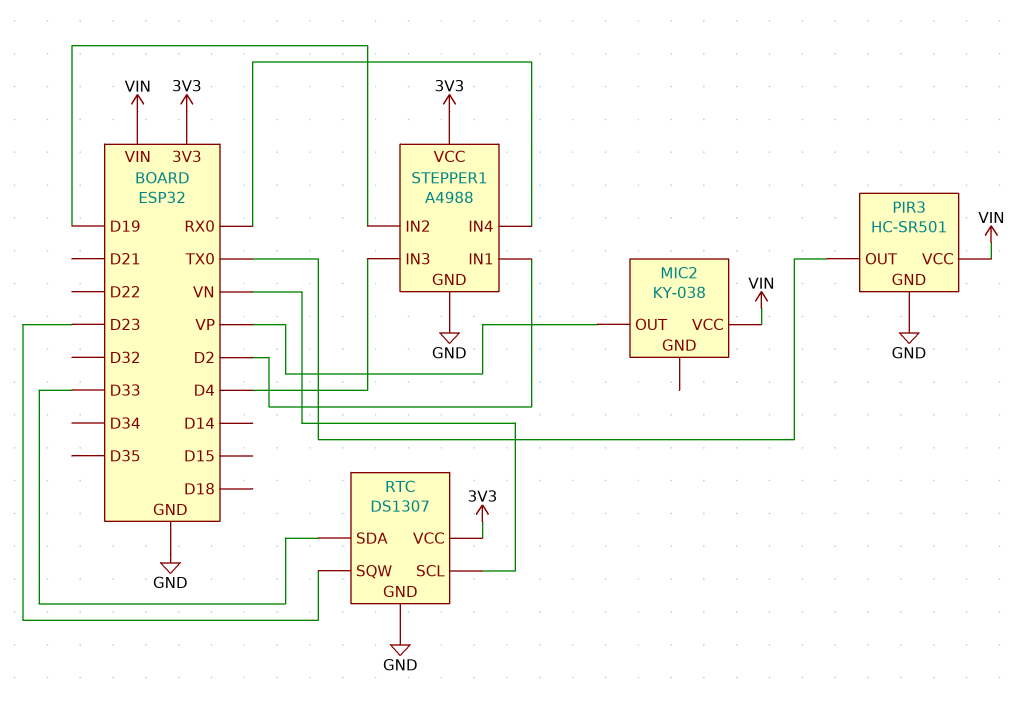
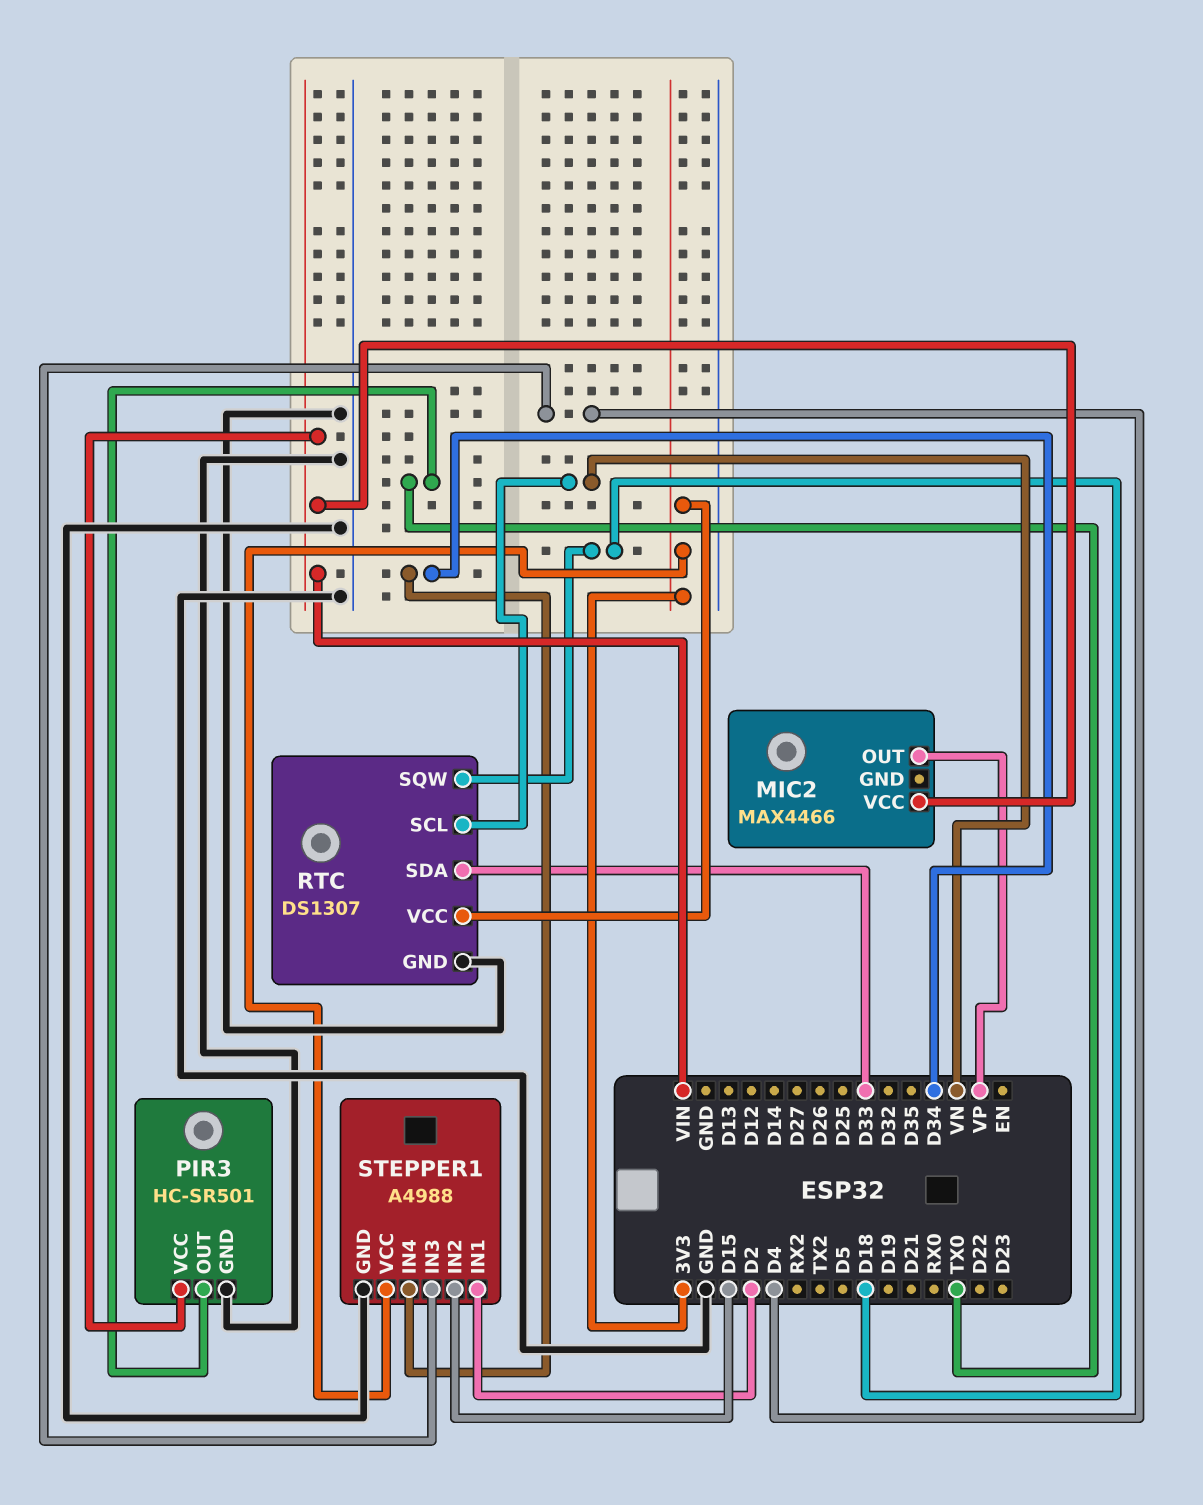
MIC2: KY-038 -> MAX4466
RTC pin SQW: D23 -> D18
STEPPER1 pin IN2: D19 -> D15
STEPPER1 pin IN4: RX0 -> D34

